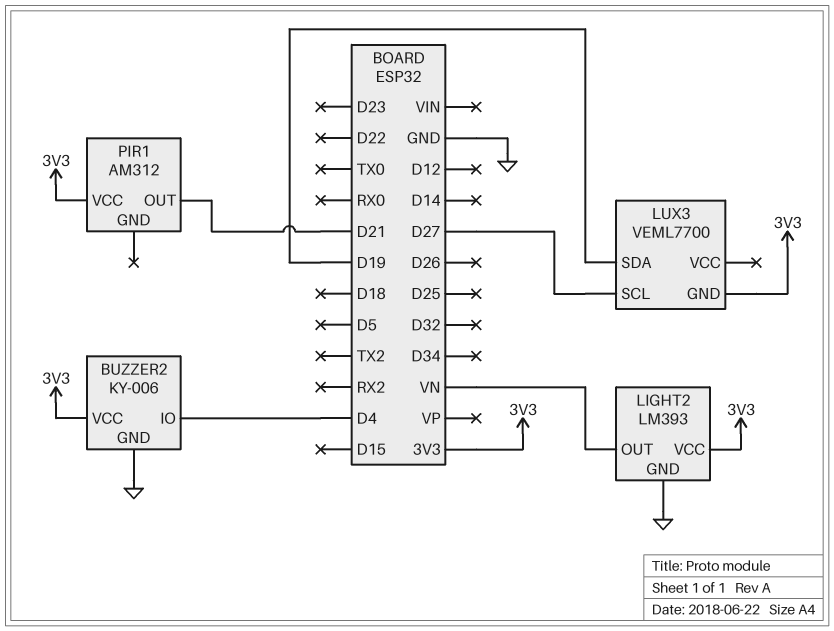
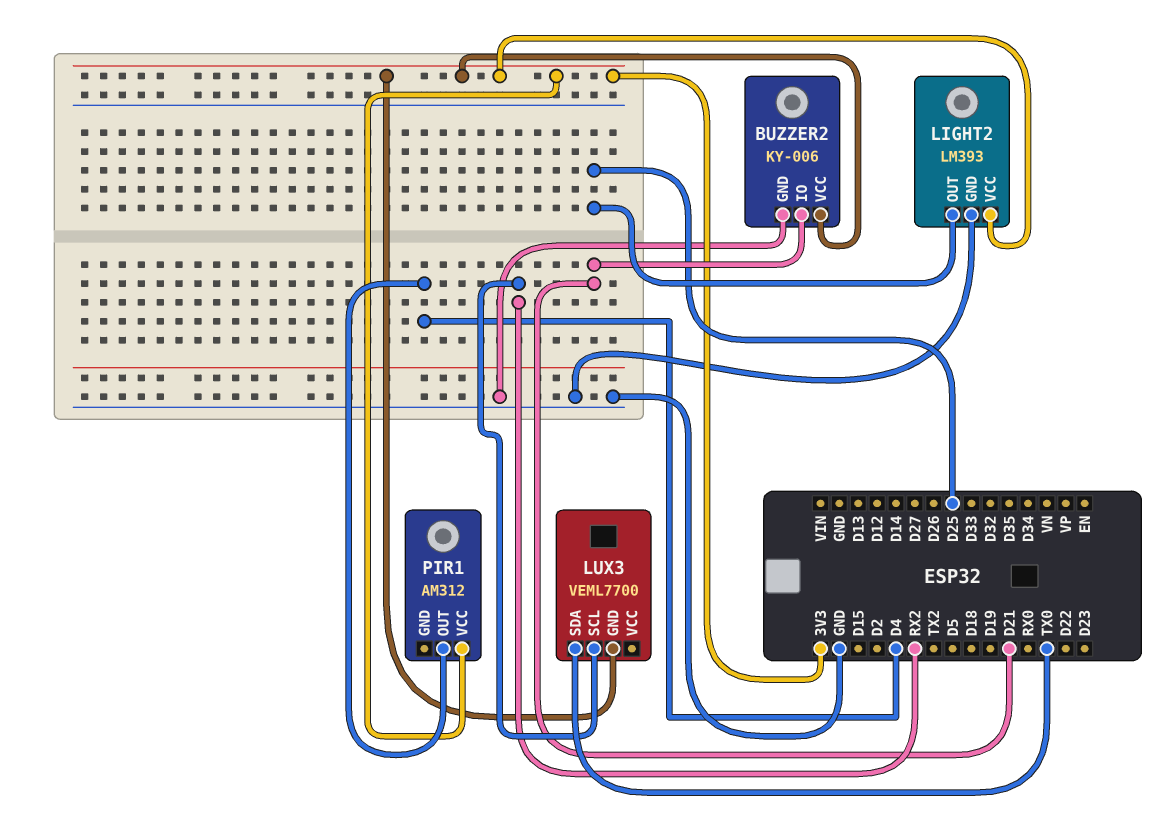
BUZZER2 pin IO: D4 -> D21
LIGHT2 pin OUT: VN -> D25
LUX3 pin SCL: D27 -> RX2
LUX3 pin SDA: D19 -> TX0
PIR1 pin OUT: D21 -> D4

